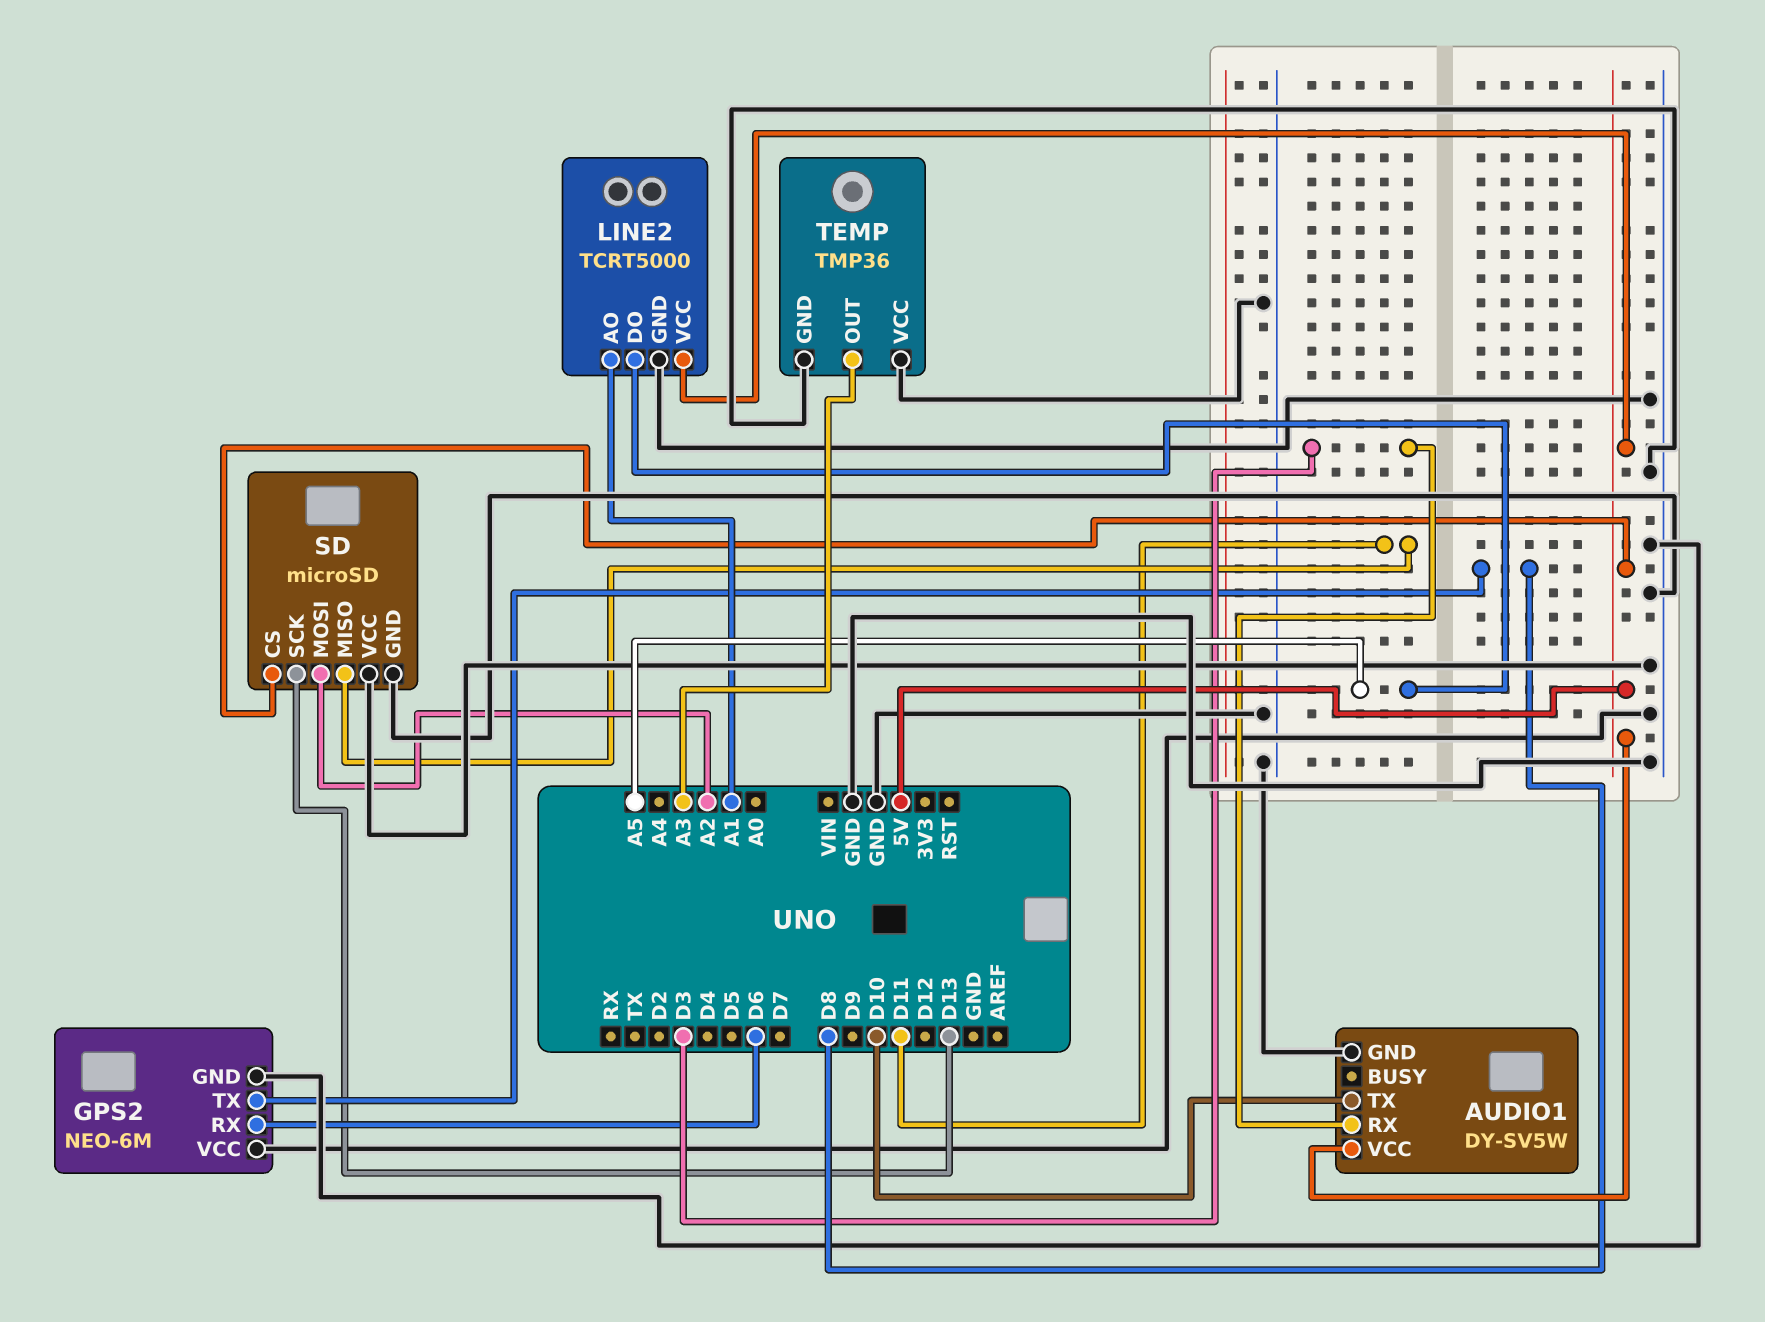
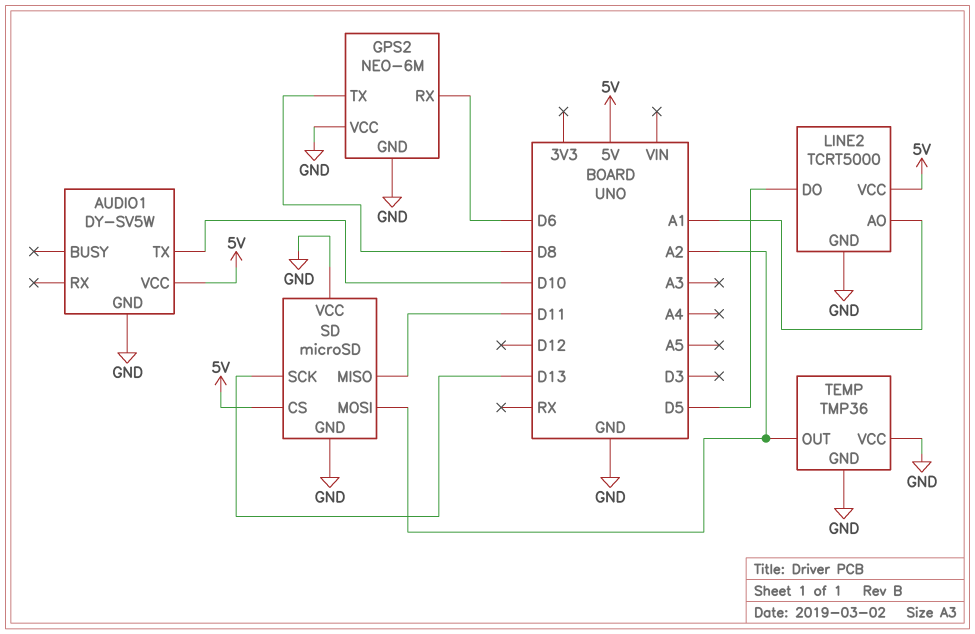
AUDIO1 pin RX: D3 -> none
LINE2 pin DO: A5 -> D5
TEMP pin OUT: A3 -> A2

